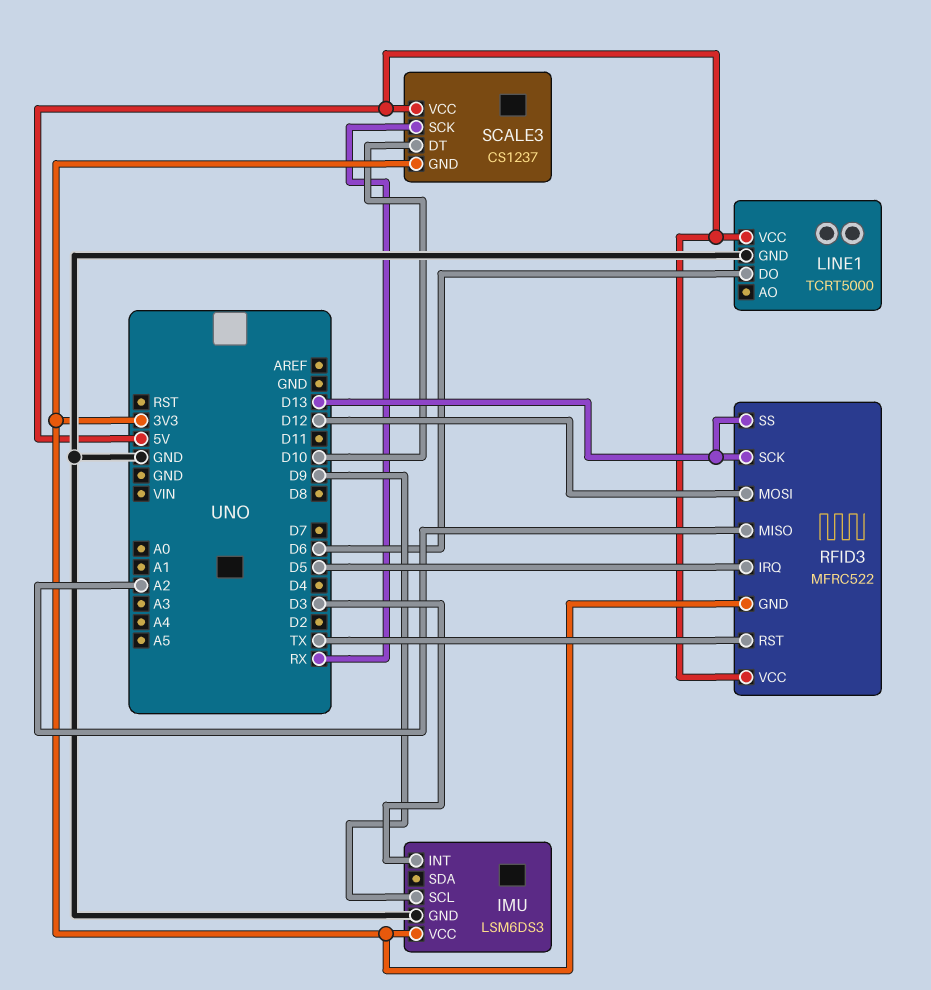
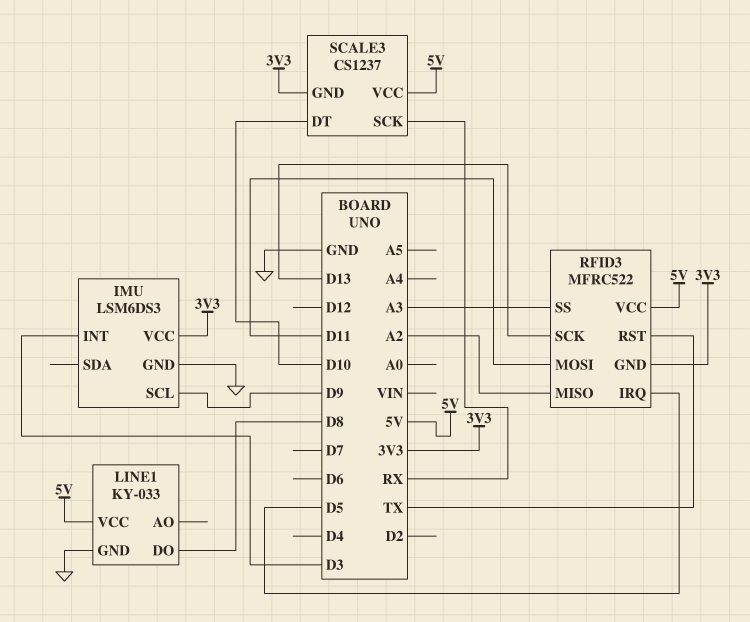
LINE1: TCRT5000 -> KY-033
LINE1 pin DO: D6 -> D8
RFID3 pin MOSI: D12 -> D11
RFID3 pin SS: D13 -> A3

